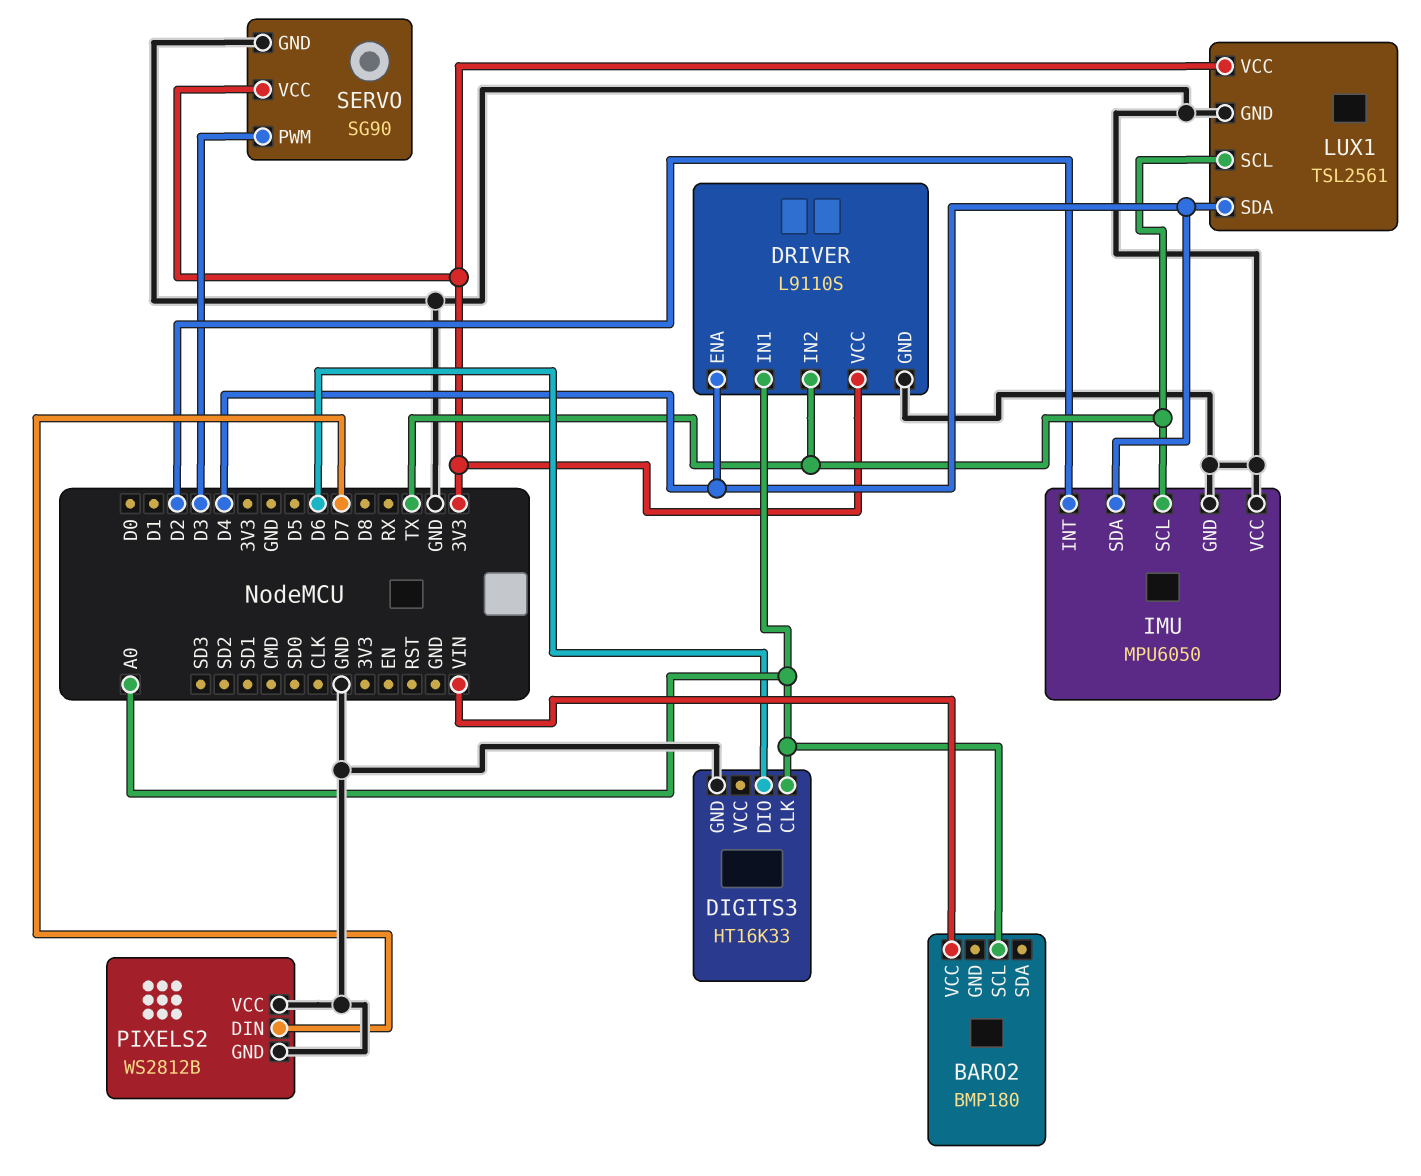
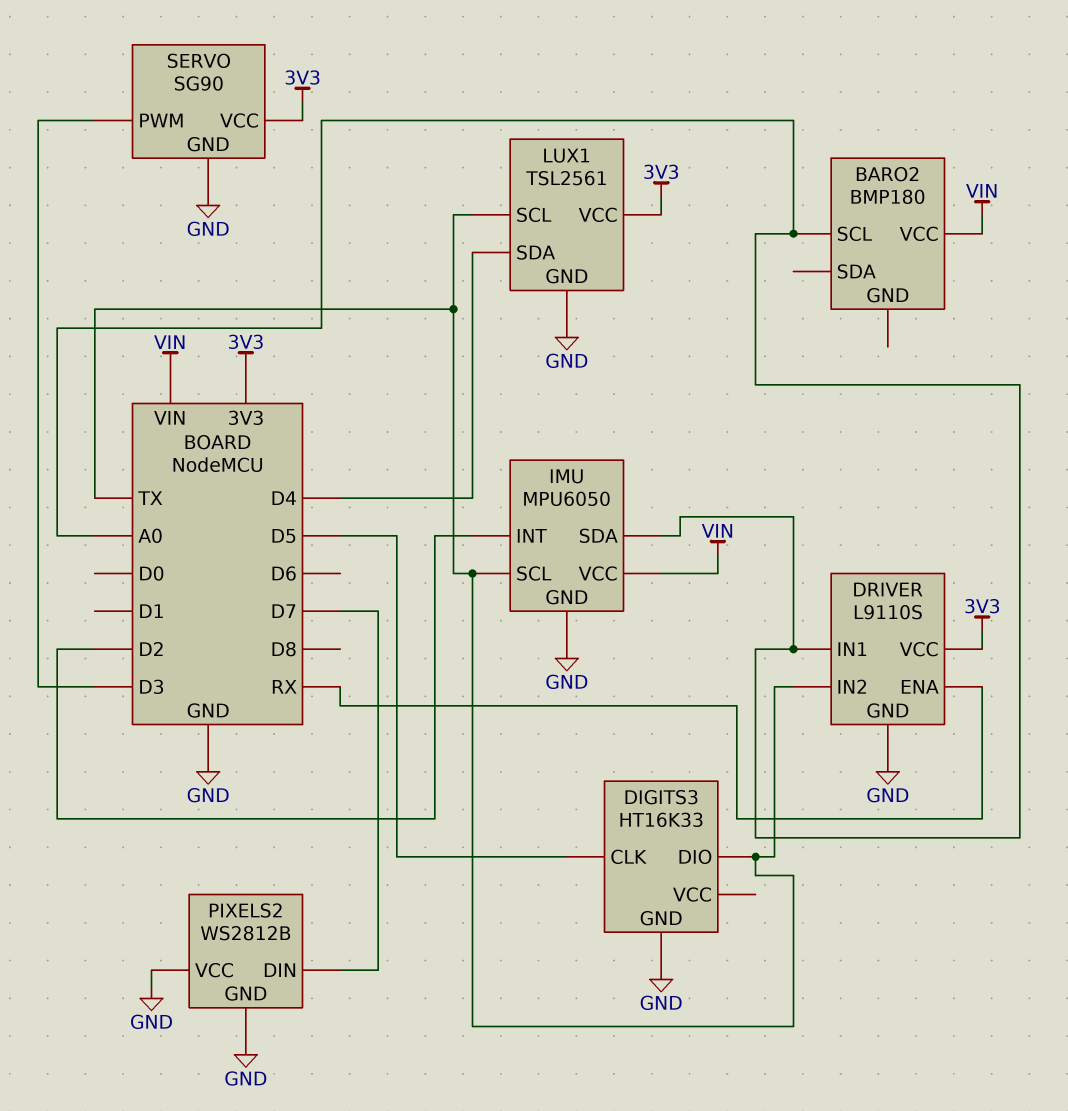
DIGITS3 pin CLK: A0 -> D5
DIGITS3 pin DIO: D6 -> TX
DRIVER pin ENA: D4 -> RX
IMU pin SDA: D4 -> A0
IMU pin VCC: GND -> VIN

